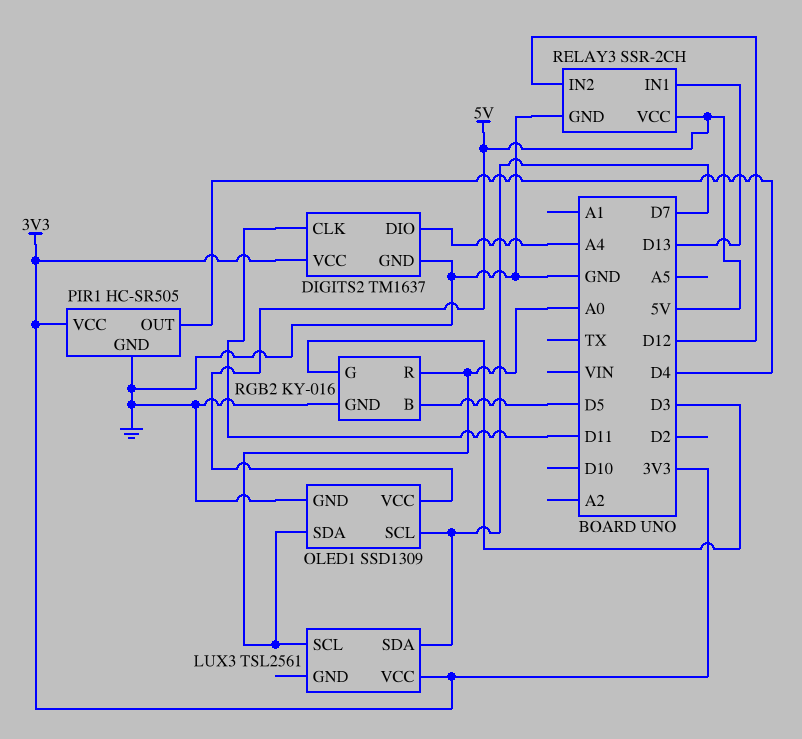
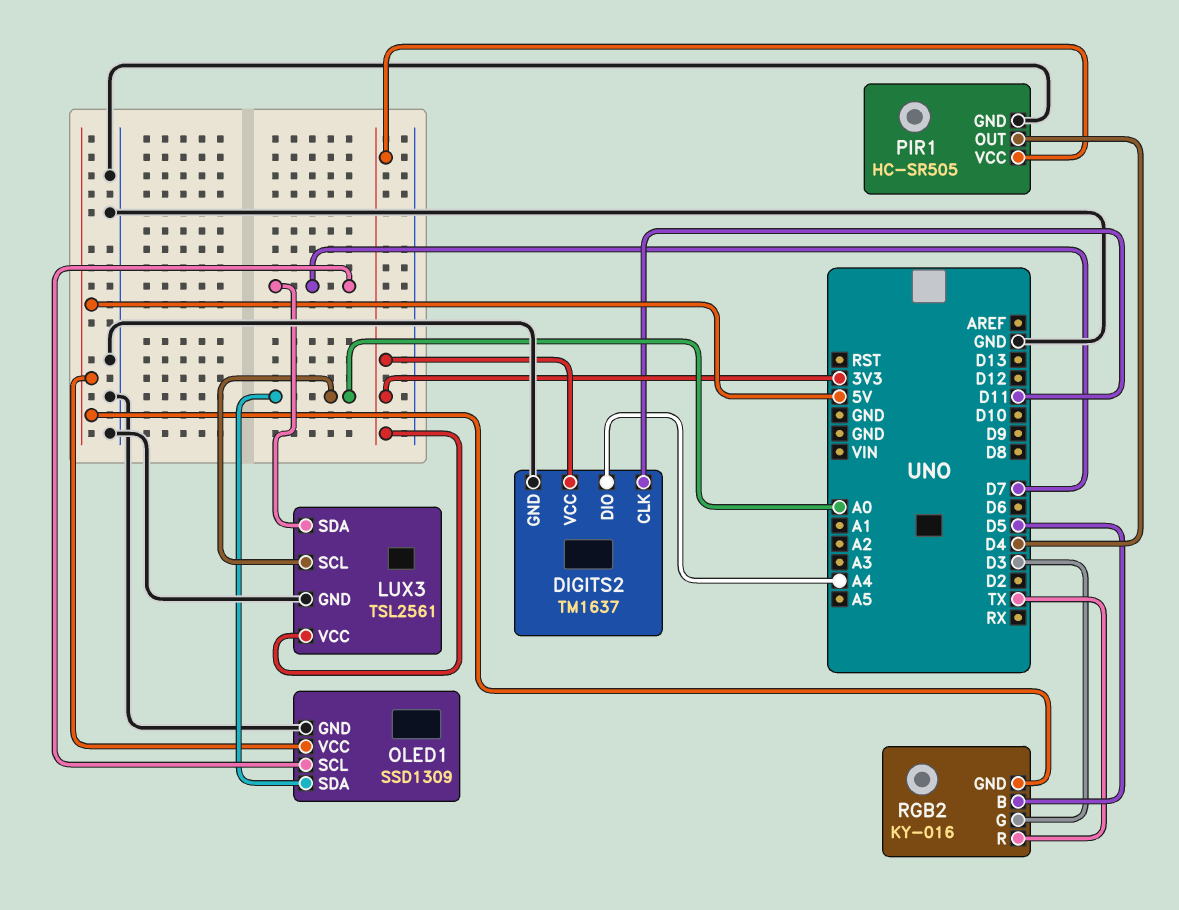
LUX3 pin GND: none -> GND
RELAY3: SSR-2CH -> none
RELAY3 pin GND: GND -> none
RELAY3 pin IN1: D13 -> none
RELAY3 pin IN2: D12 -> none
RELAY3 pin VCC: 5V -> none
RGB2 pin GND: GND -> 5V
RGB2 pin R: A0 -> TX

